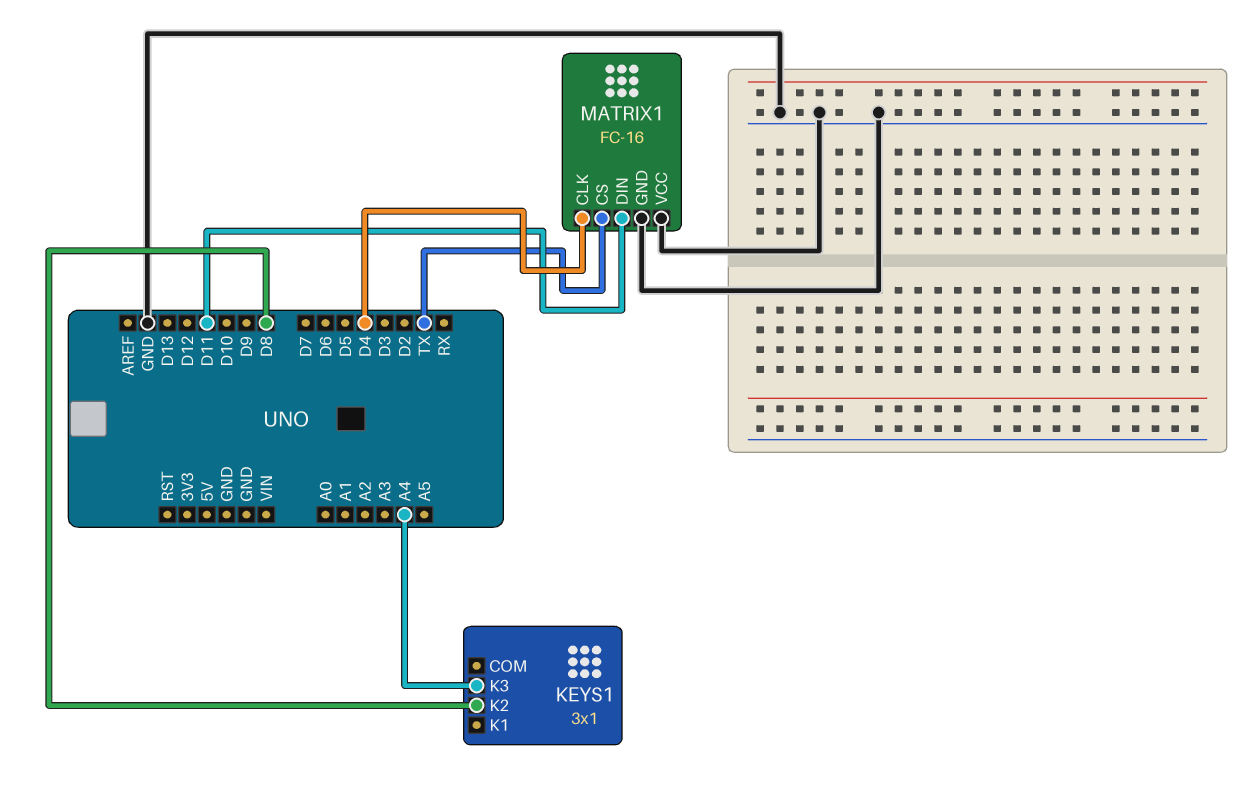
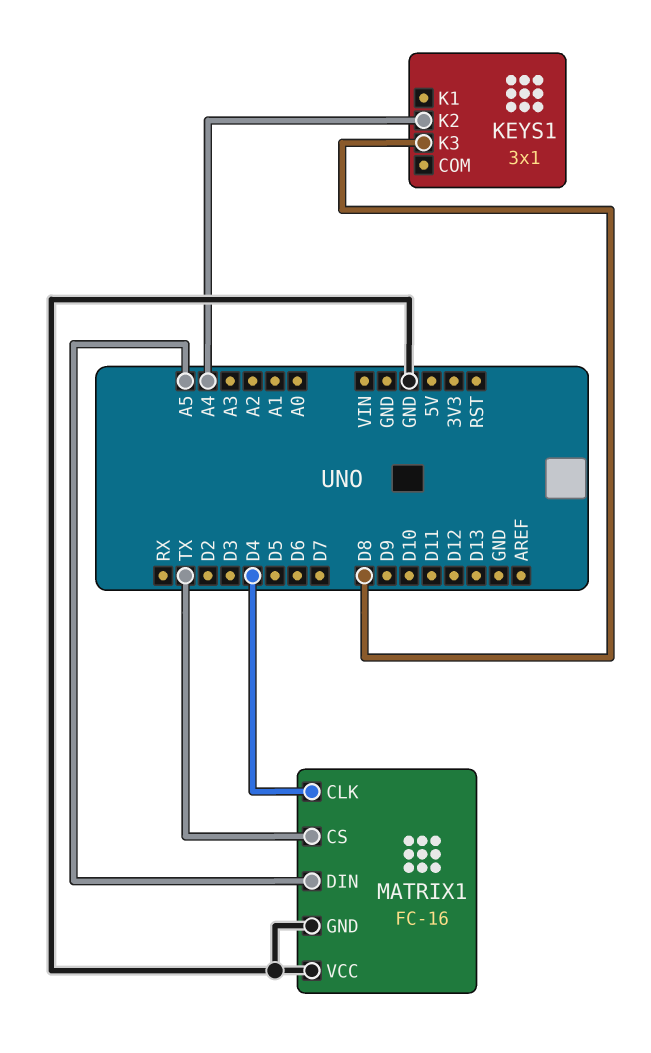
KEYS1 pin K2: D8 -> A4
KEYS1 pin K3: A4 -> D8
MATRIX1 pin DIN: D11 -> A5

